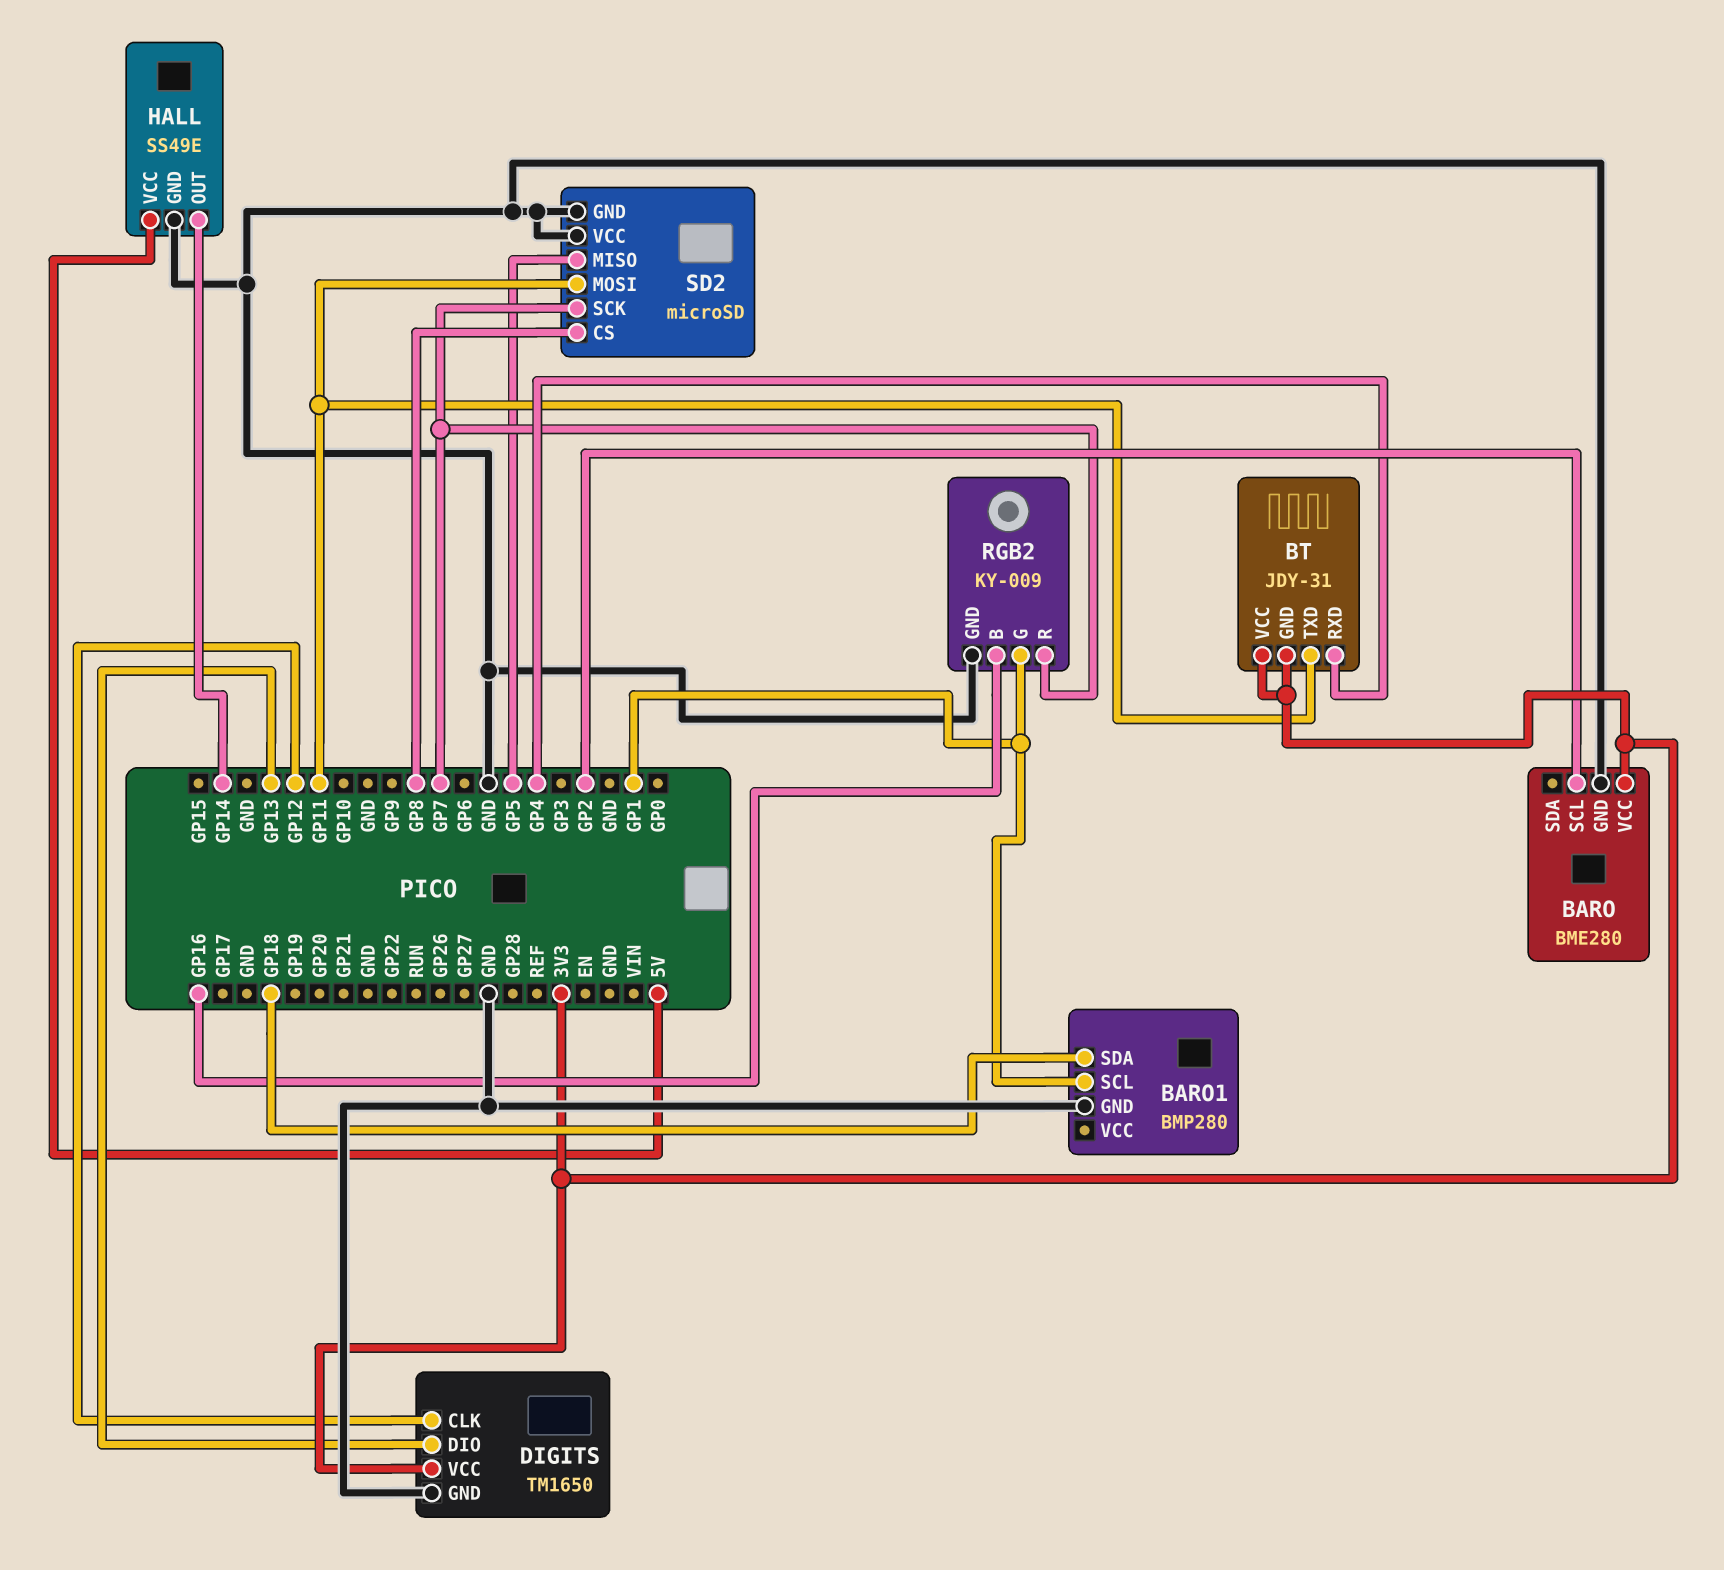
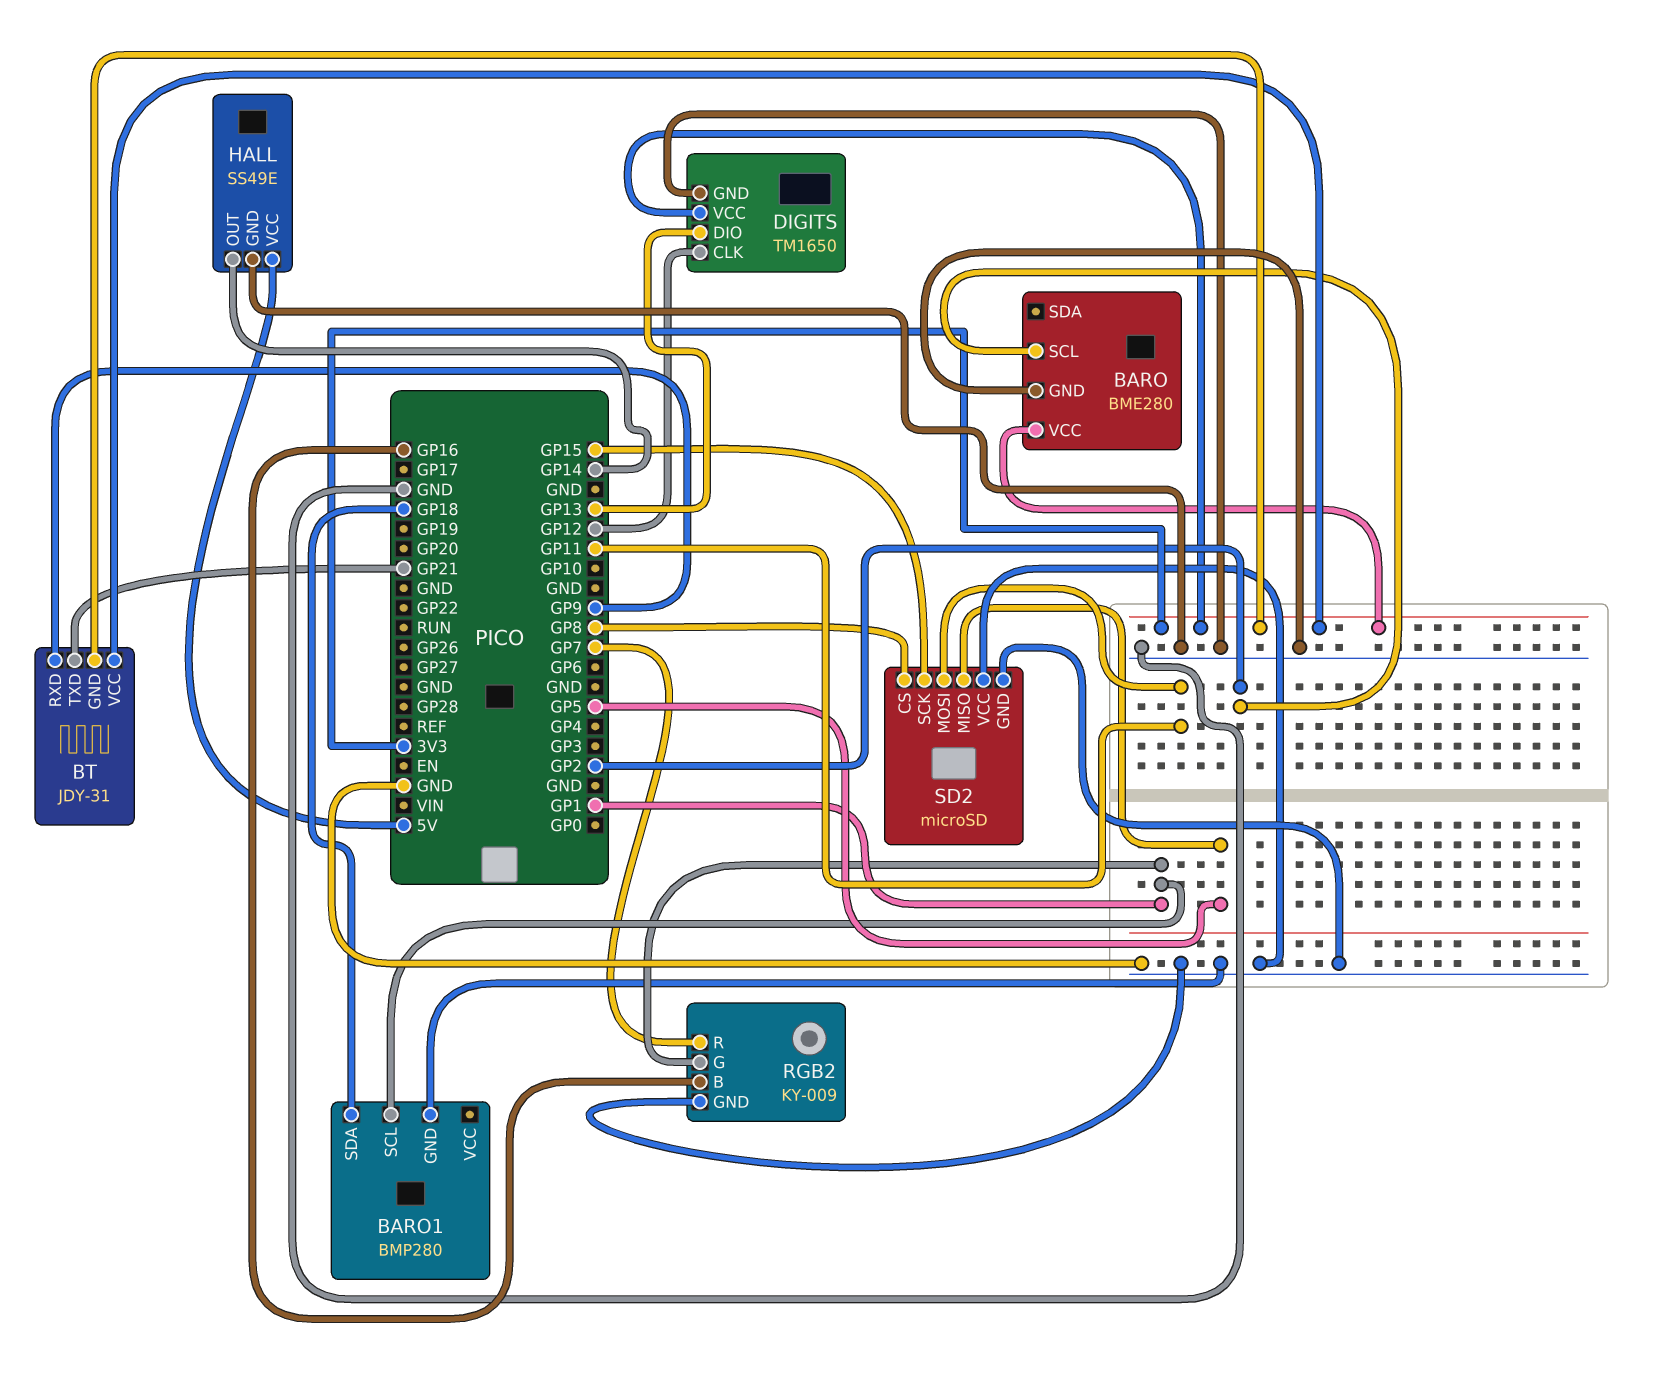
BT pin RXD: GP4 -> GP9
BT pin TXD: GP11 -> GP21
SD2 pin SCK: GP7 -> GP15

